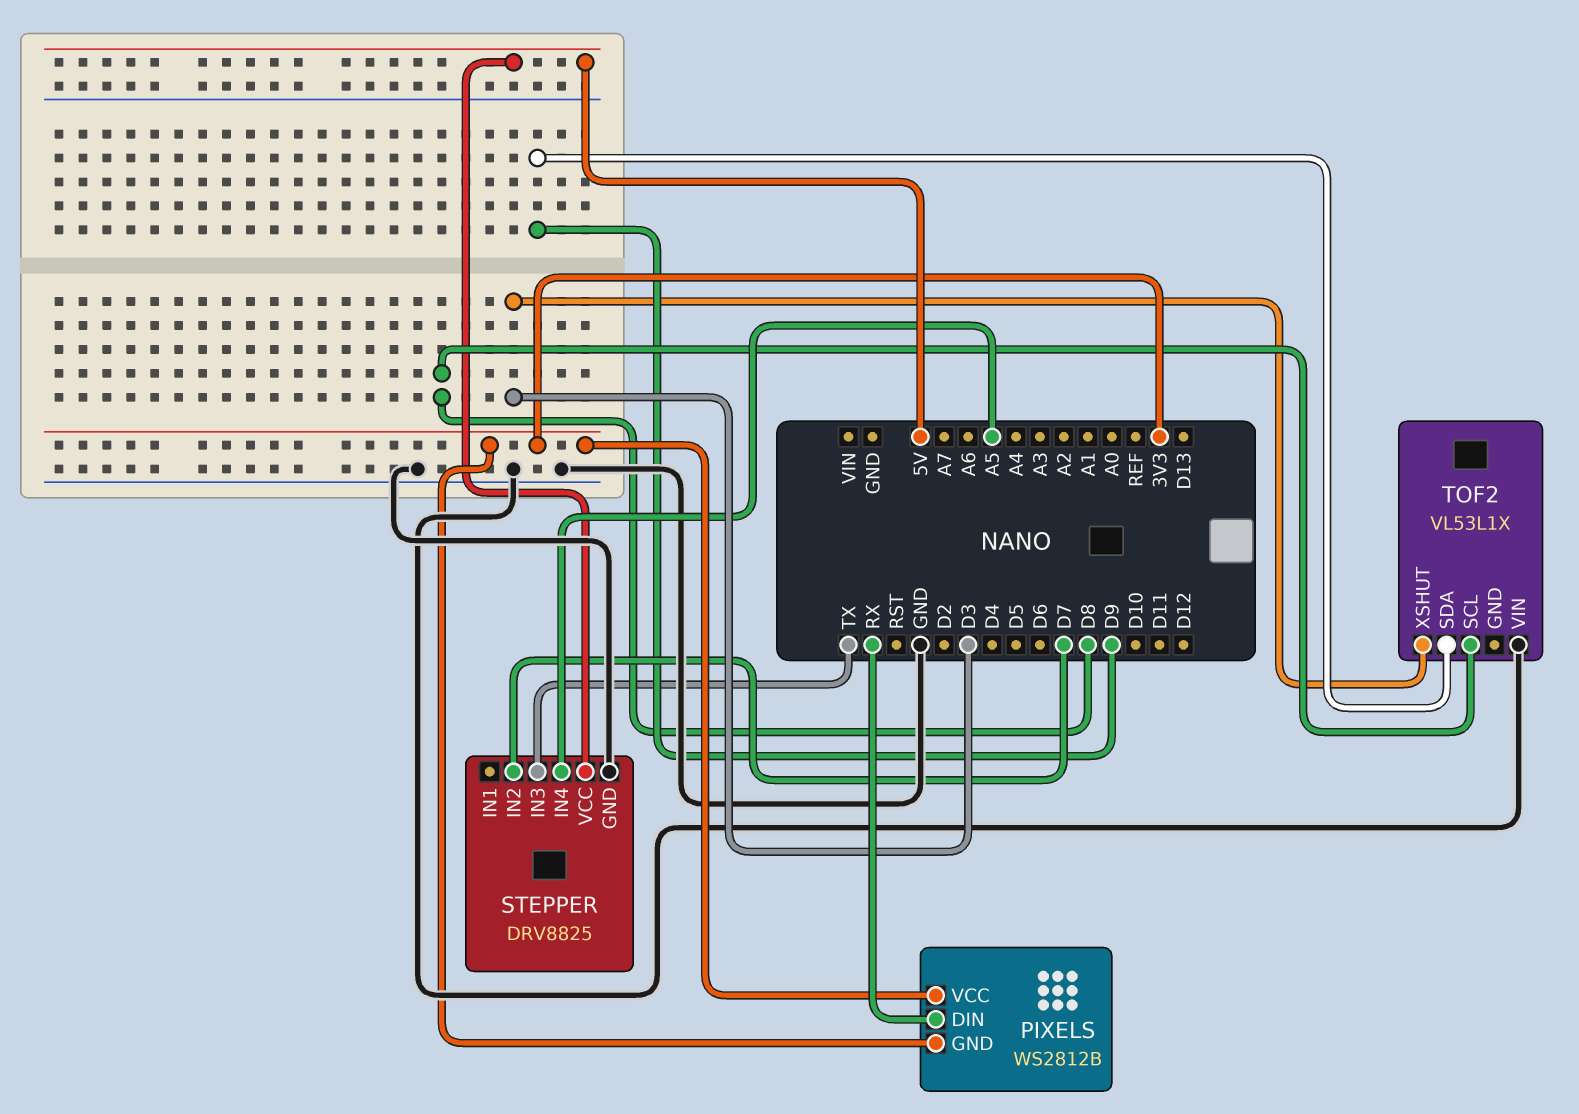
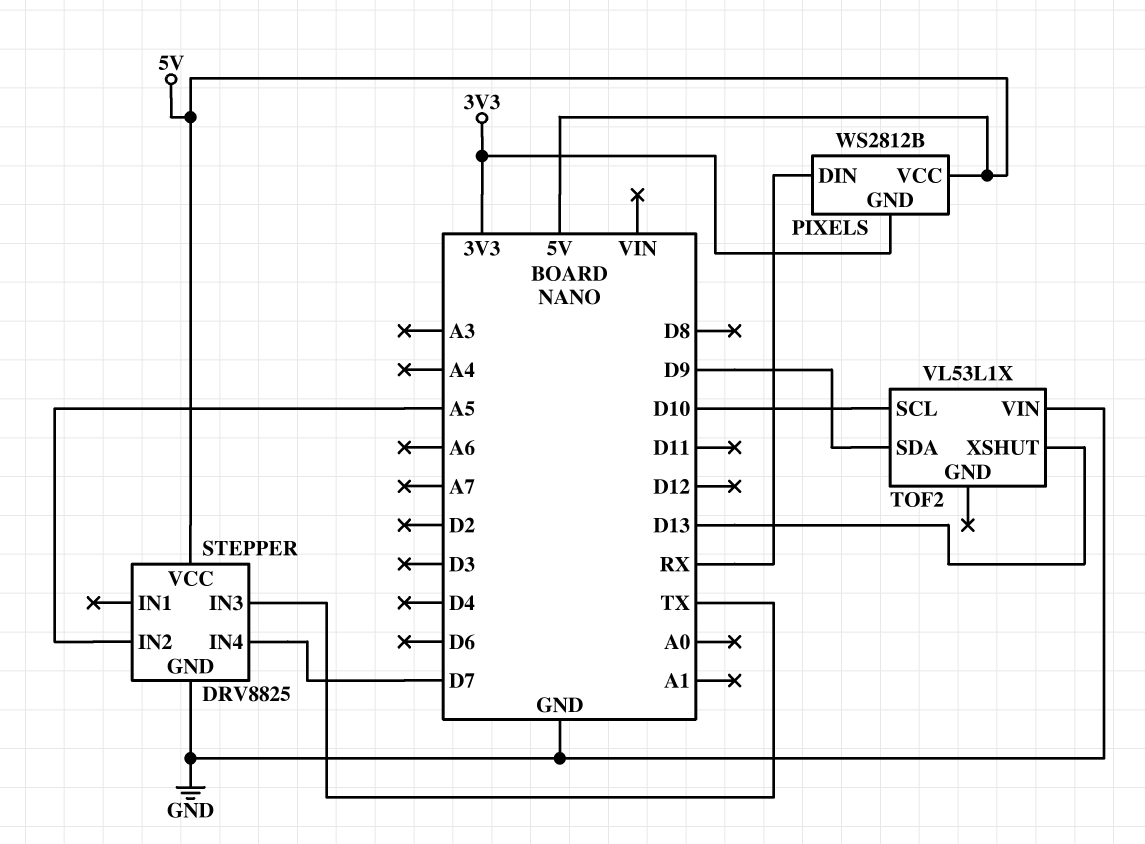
PIXELS pin VCC: 3V3 -> 5V
STEPPER pin IN2: D7 -> A5
STEPPER pin IN4: A5 -> D7
TOF2 pin SCL: D8 -> D10
TOF2 pin XSHUT: D3 -> D13

